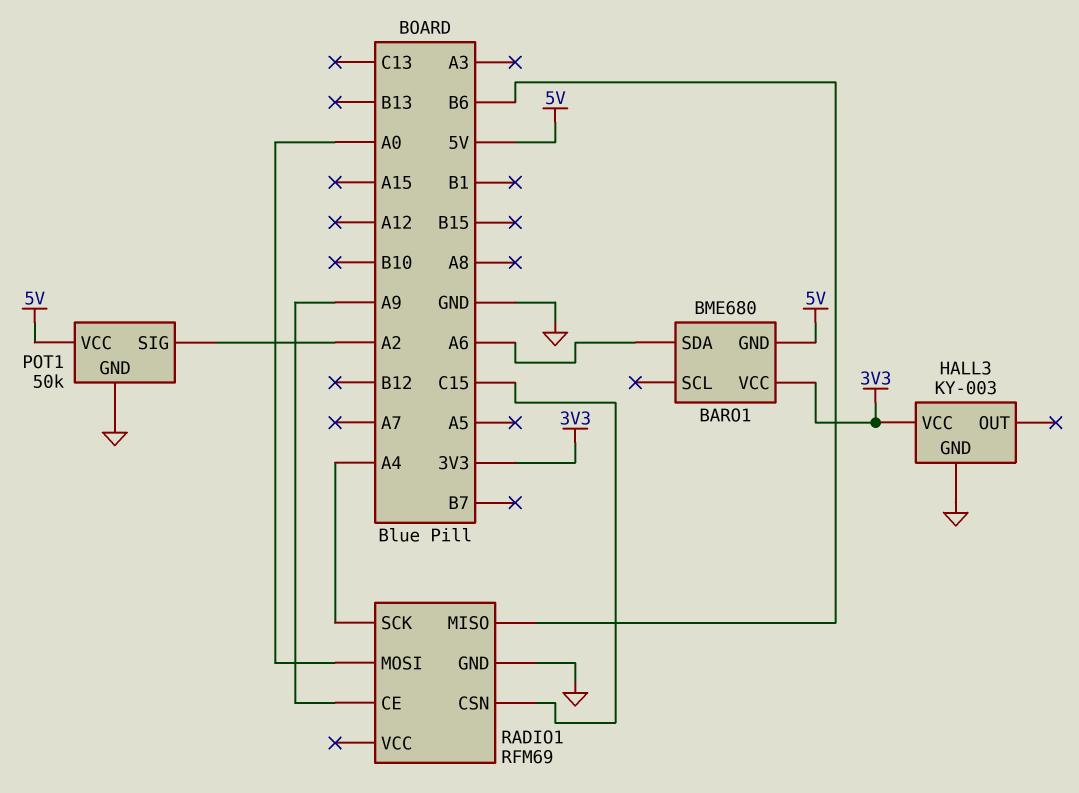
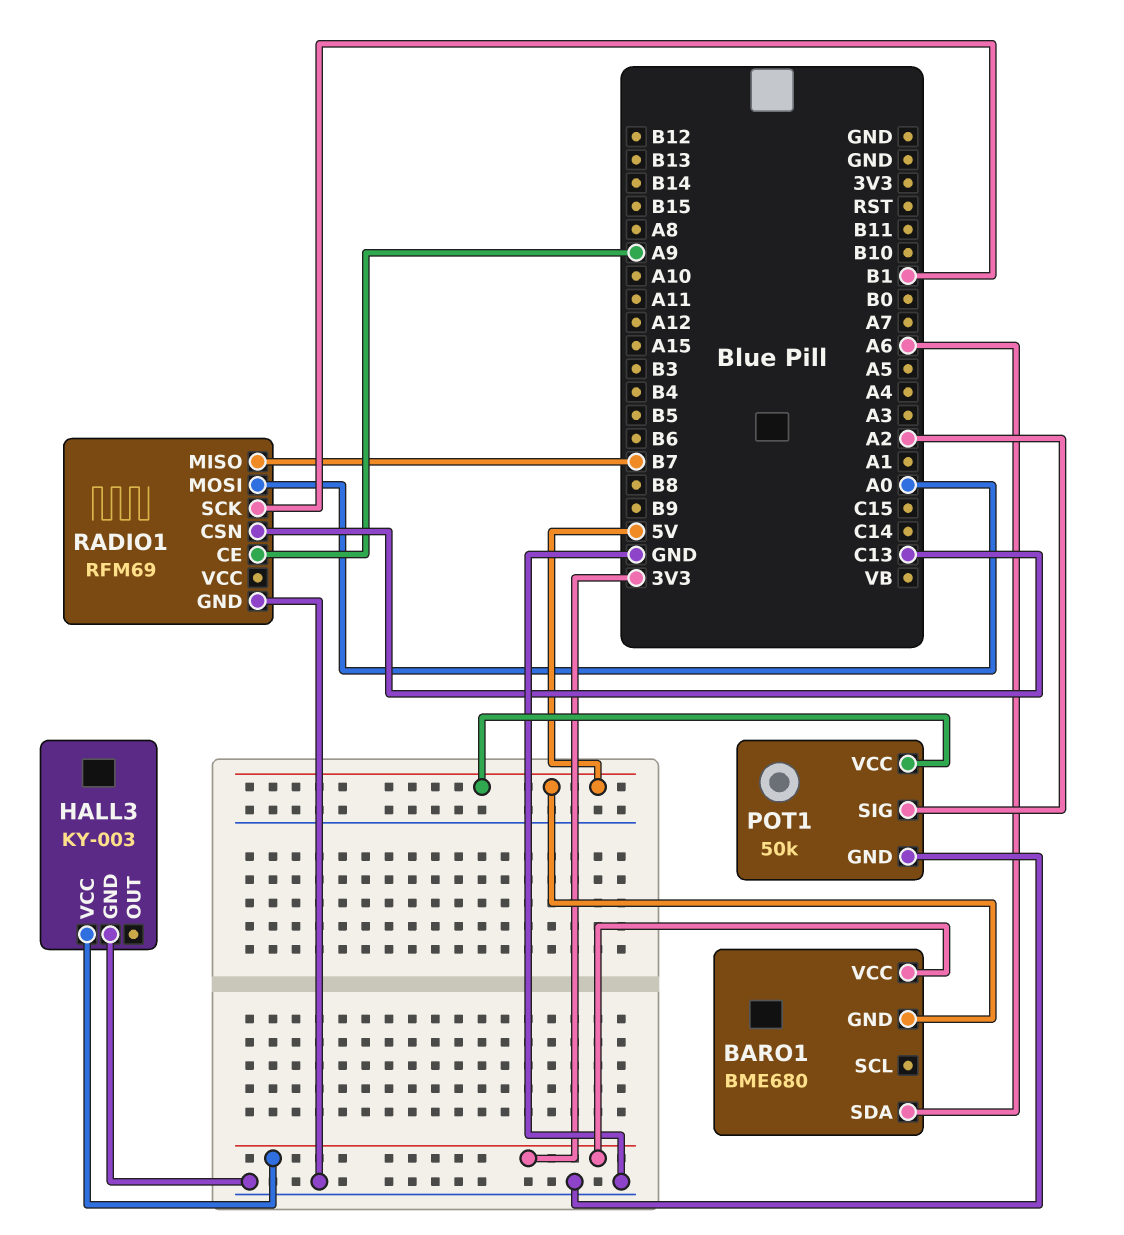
RADIO1 pin CSN: C15 -> C13
RADIO1 pin MISO: B6 -> B7
RADIO1 pin SCK: A4 -> B1

